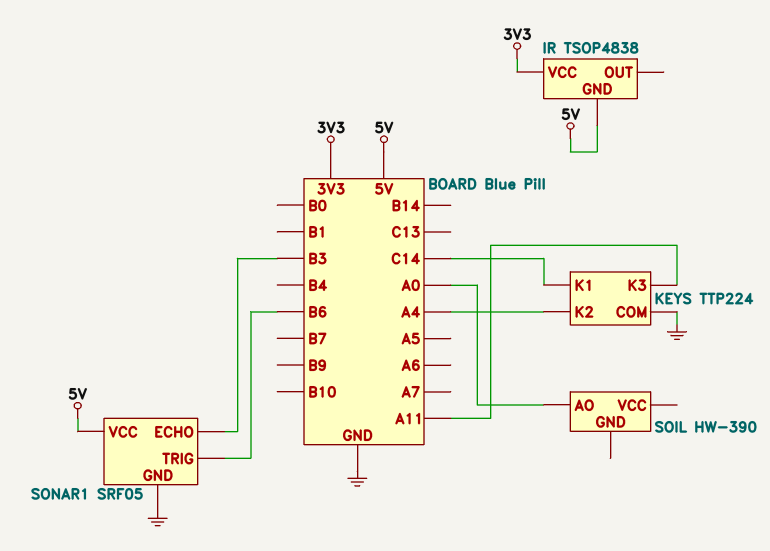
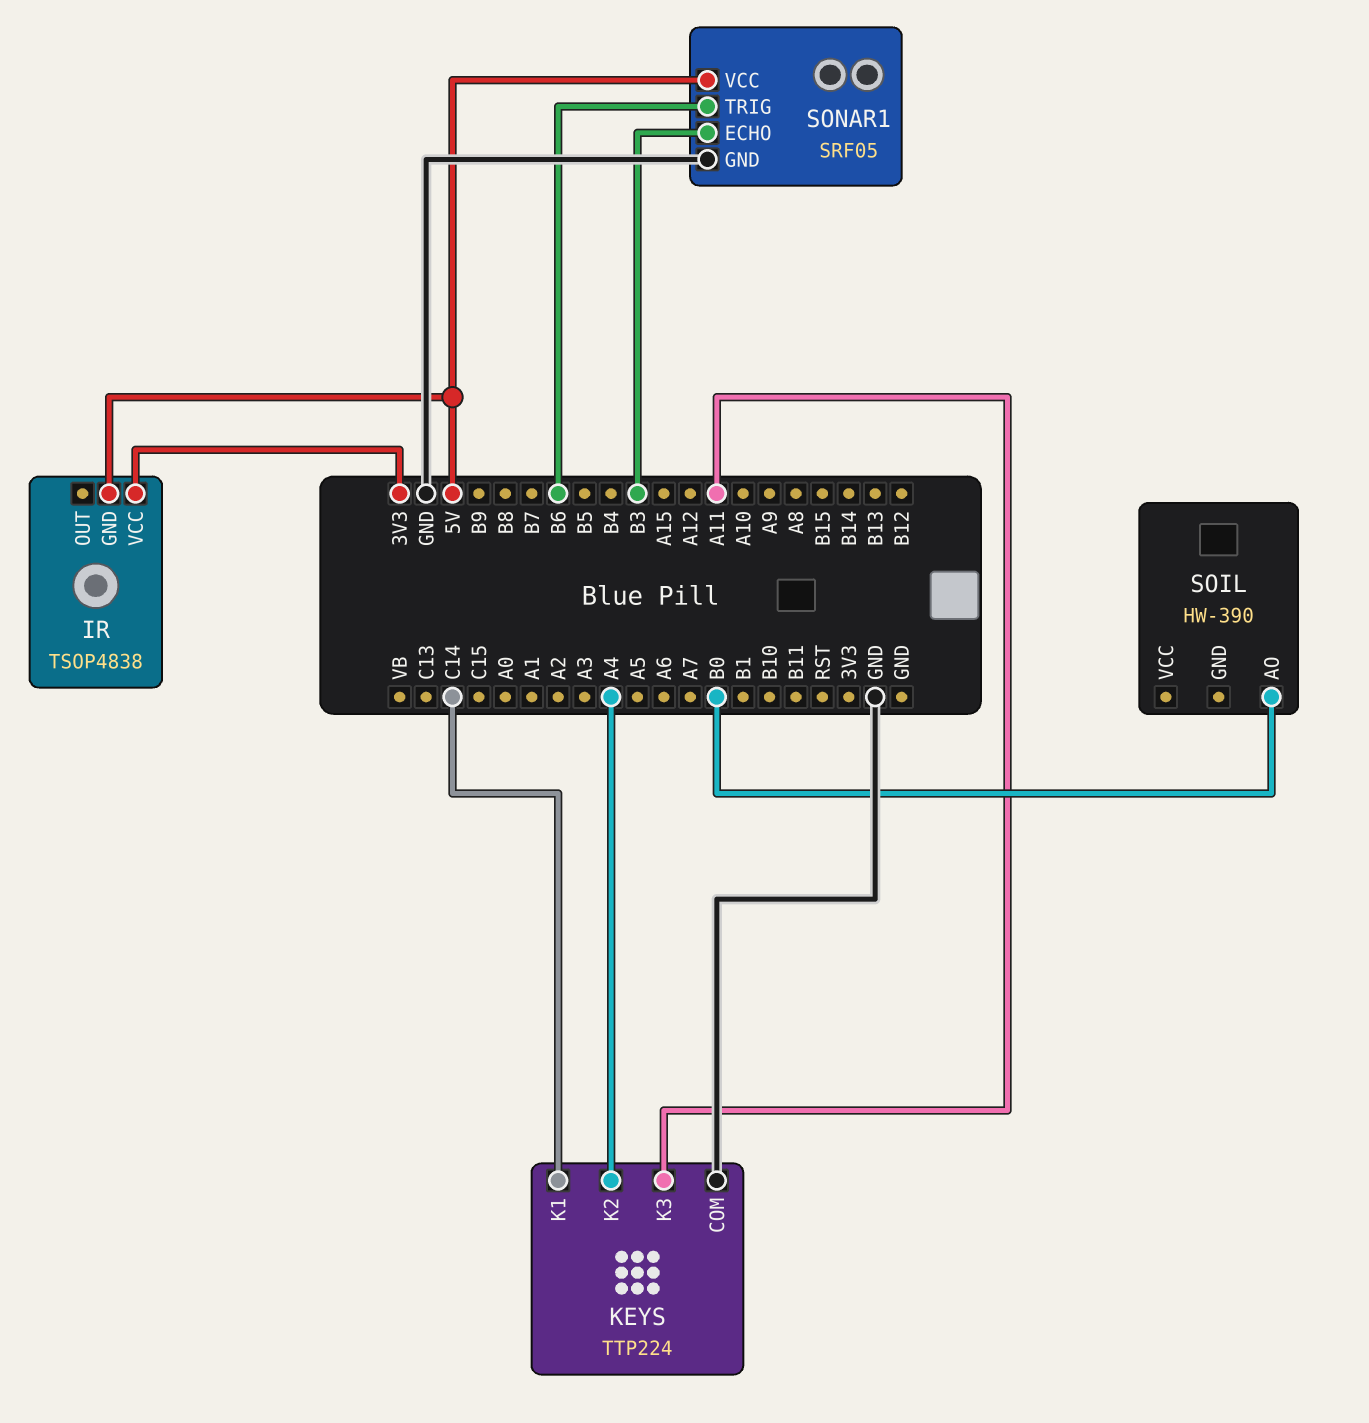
SOIL pin AO: A0 -> B0

